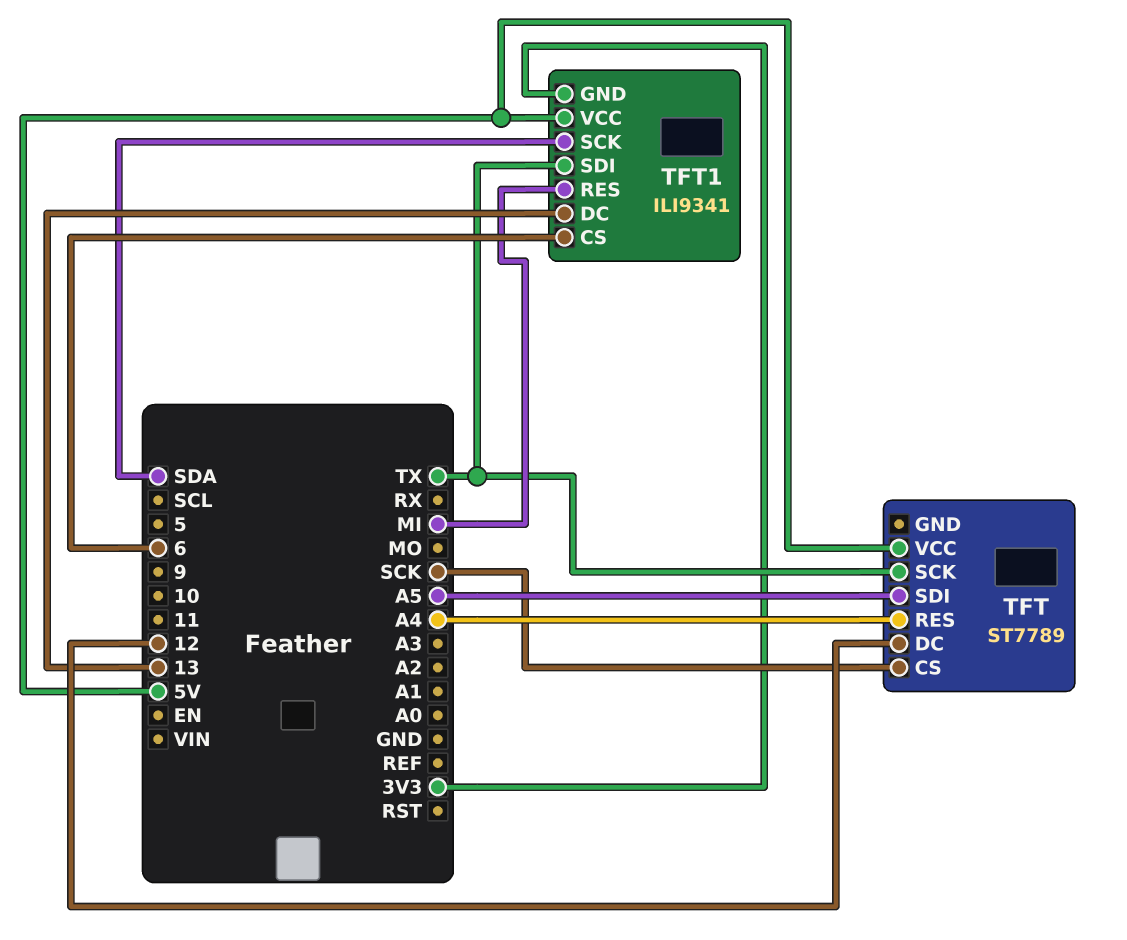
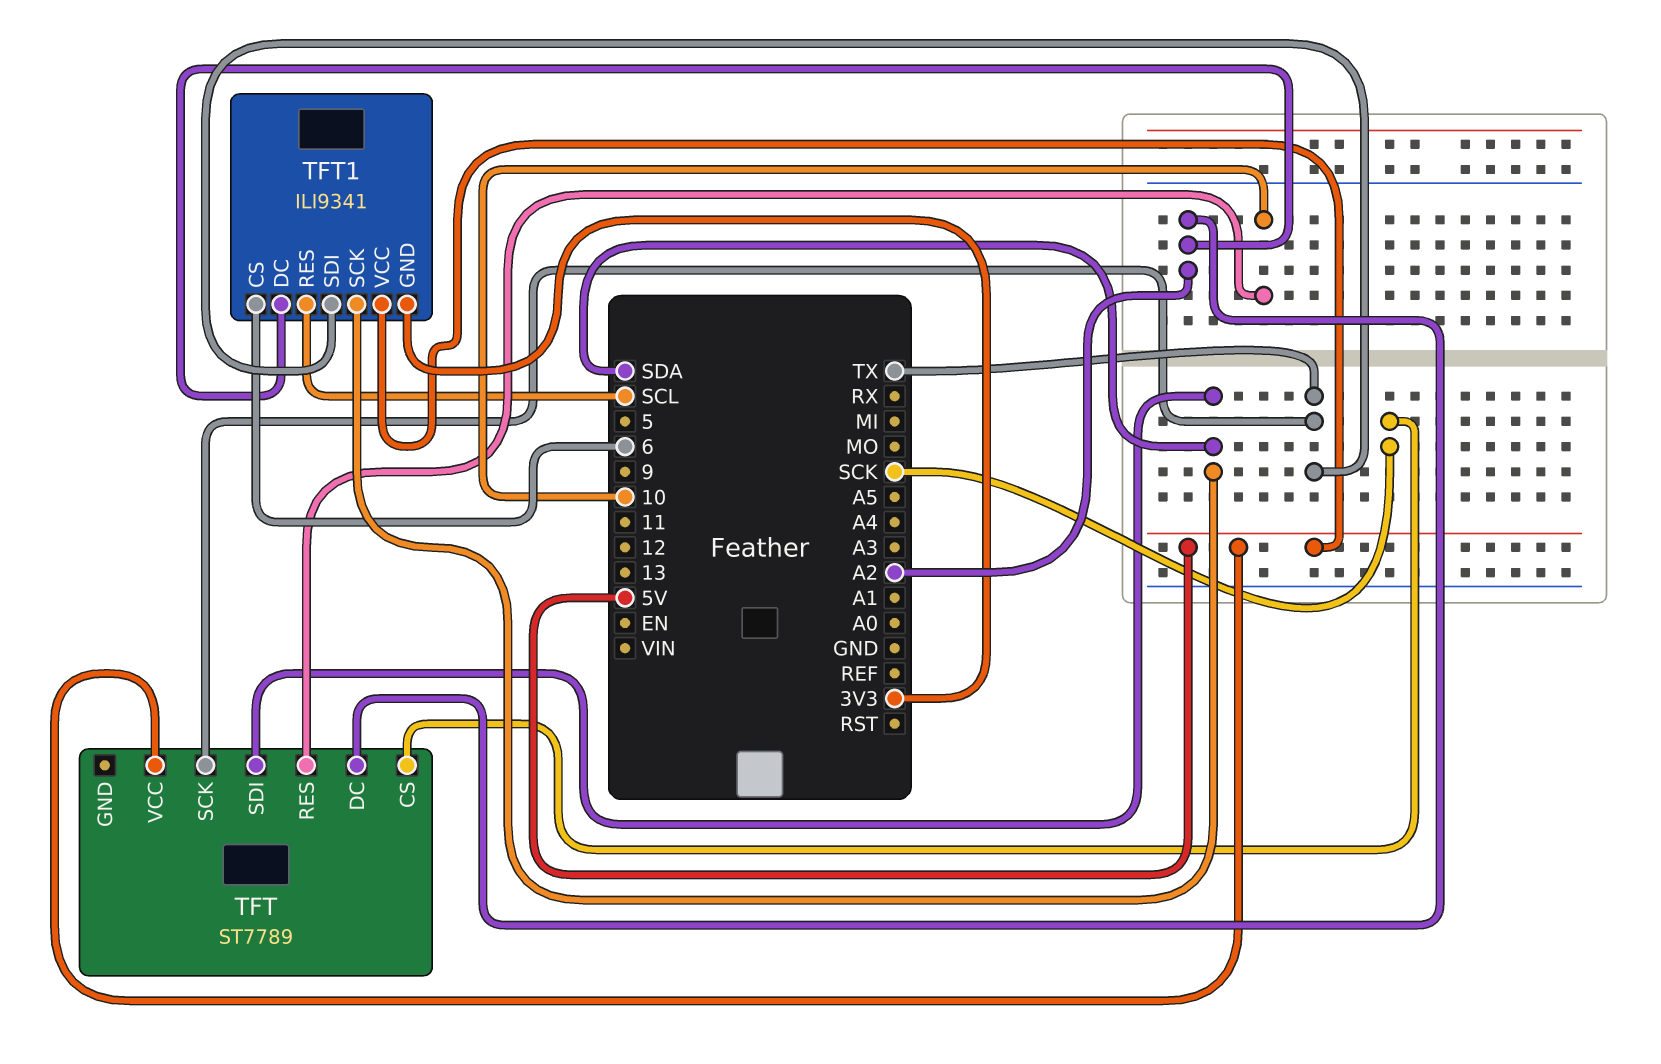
TFT pin DC: 12 -> A2
TFT pin RES: A4 -> 10
TFT pin SDI: A5 -> SDA
TFT1 pin DC: 13 -> A2
TFT1 pin RES: MI -> SCL

